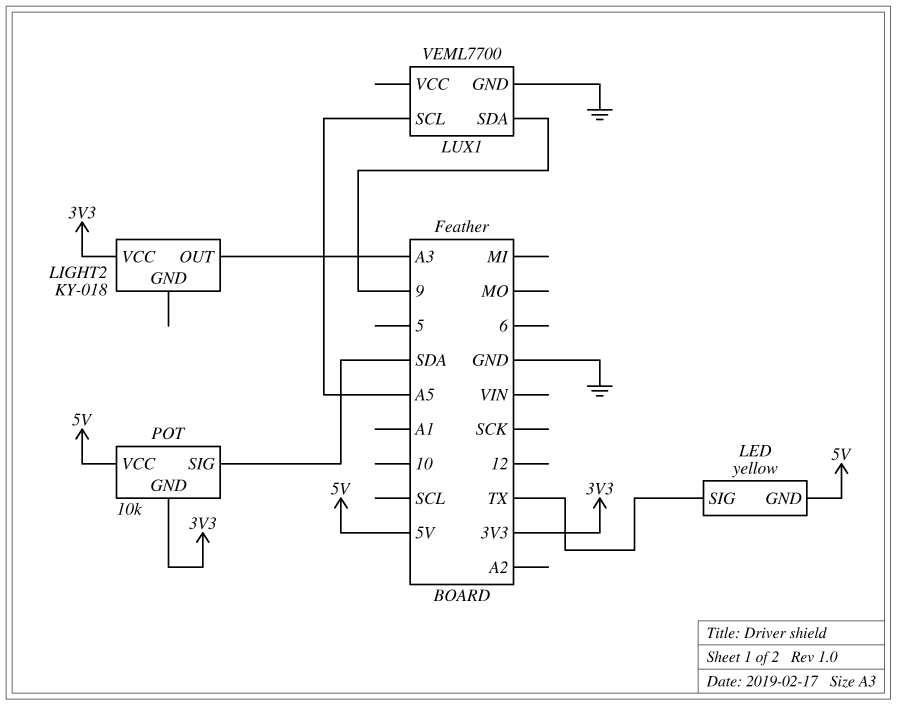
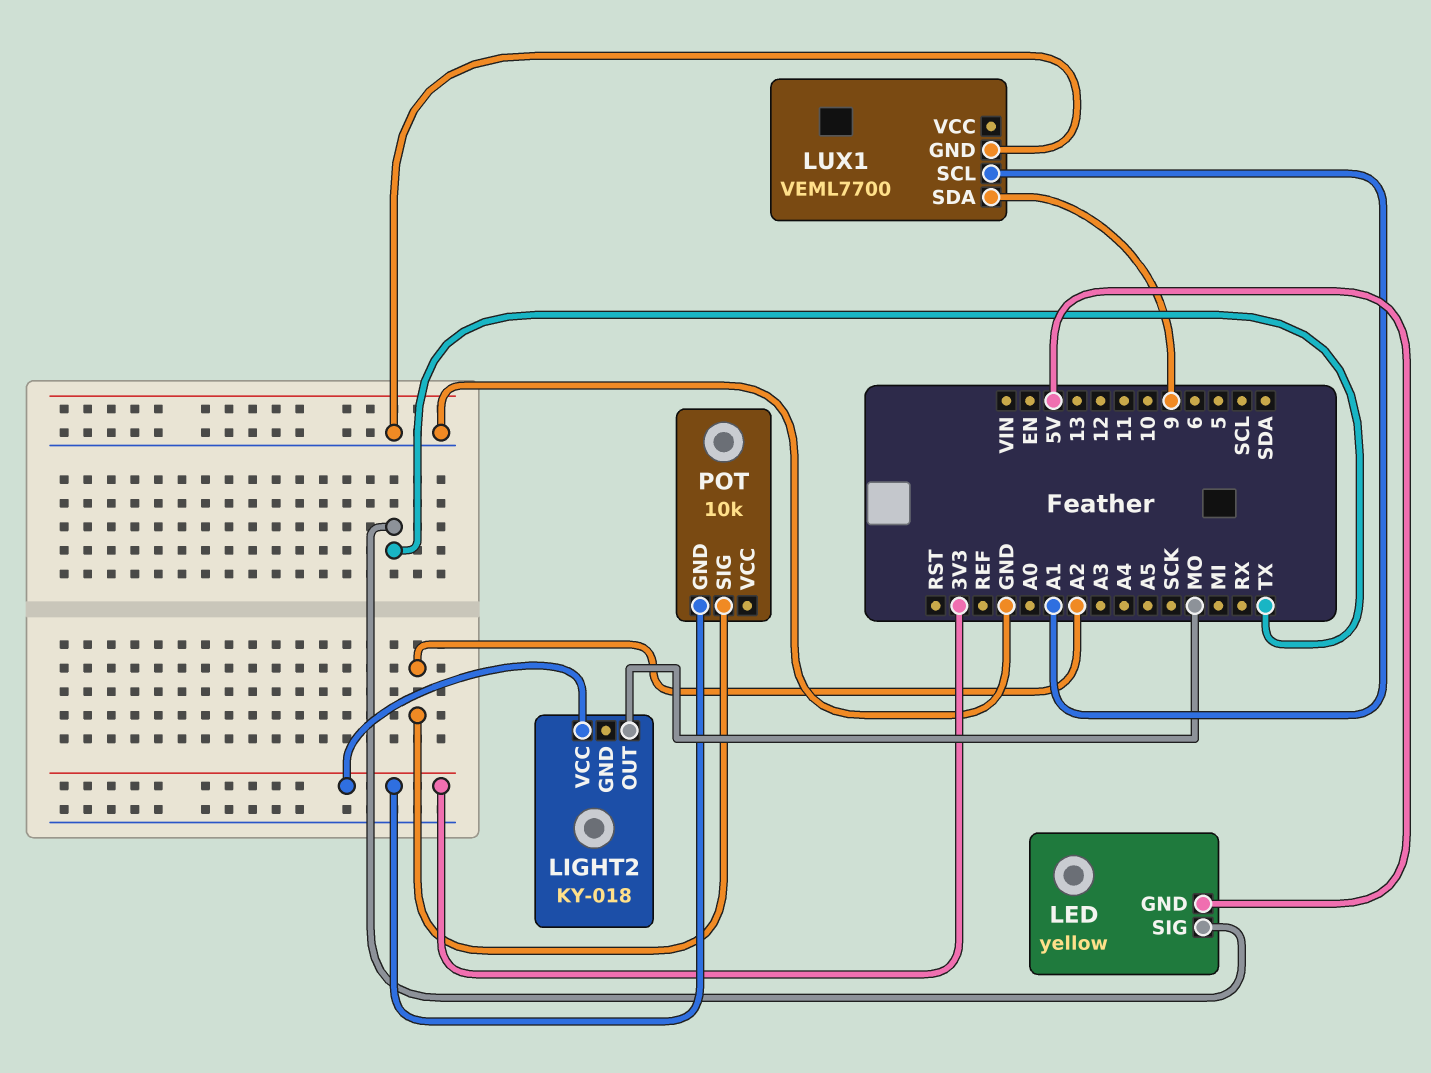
LIGHT2 pin OUT: A3 -> MO
LUX1 pin SCL: A5 -> A1
POT pin SIG: SDA -> A2
POT pin VCC: 5V -> none

